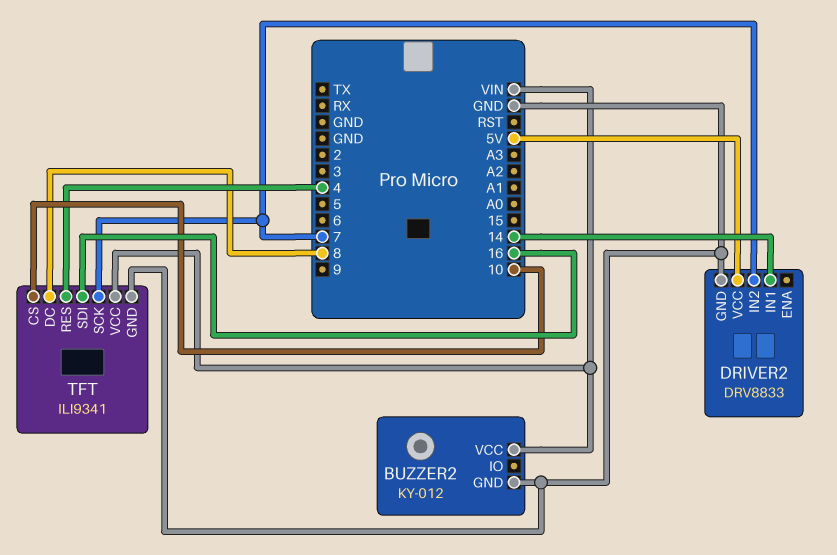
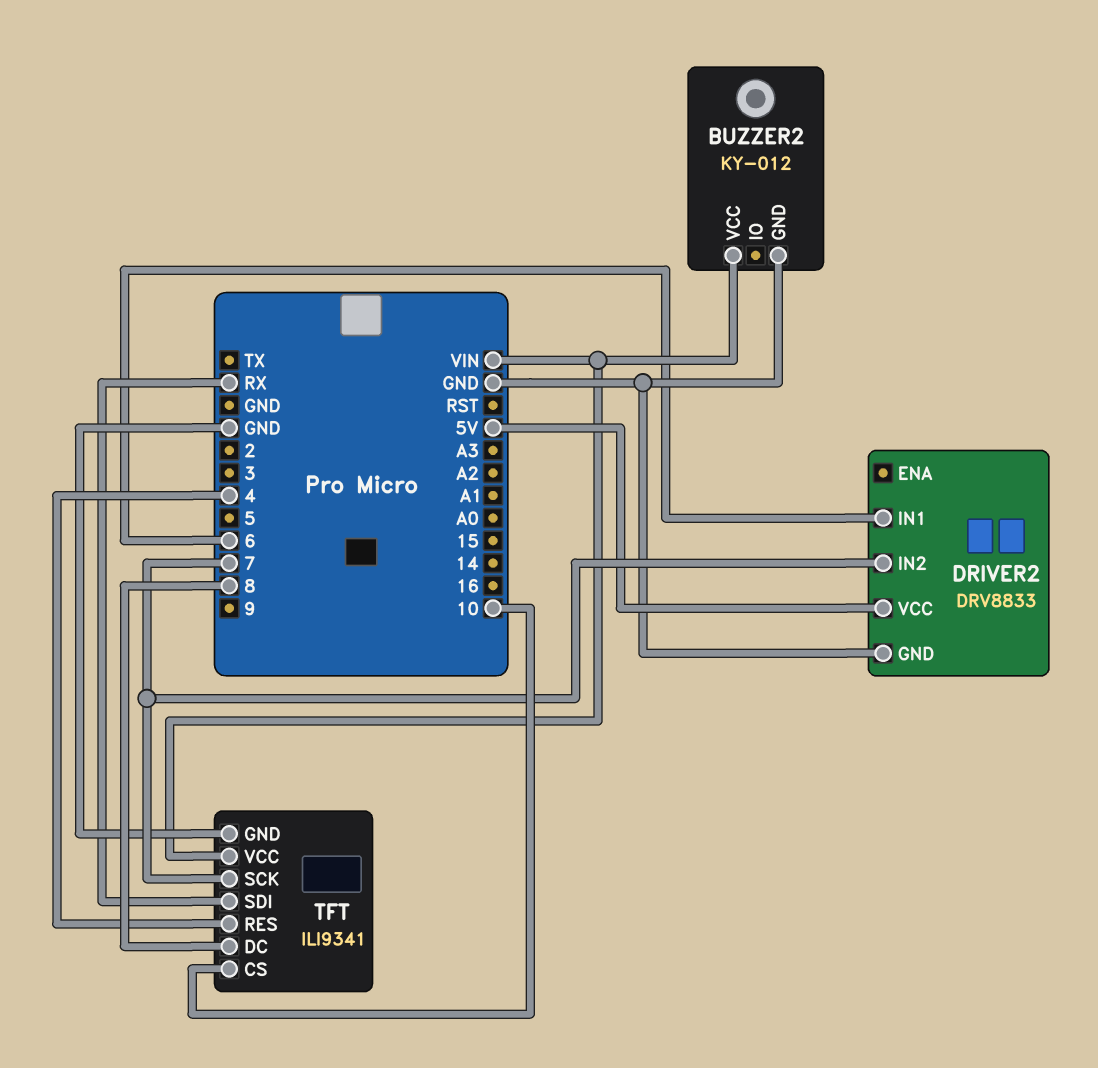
DRIVER2 pin IN1: 14 -> 6
TFT pin SDI: 16 -> RX

